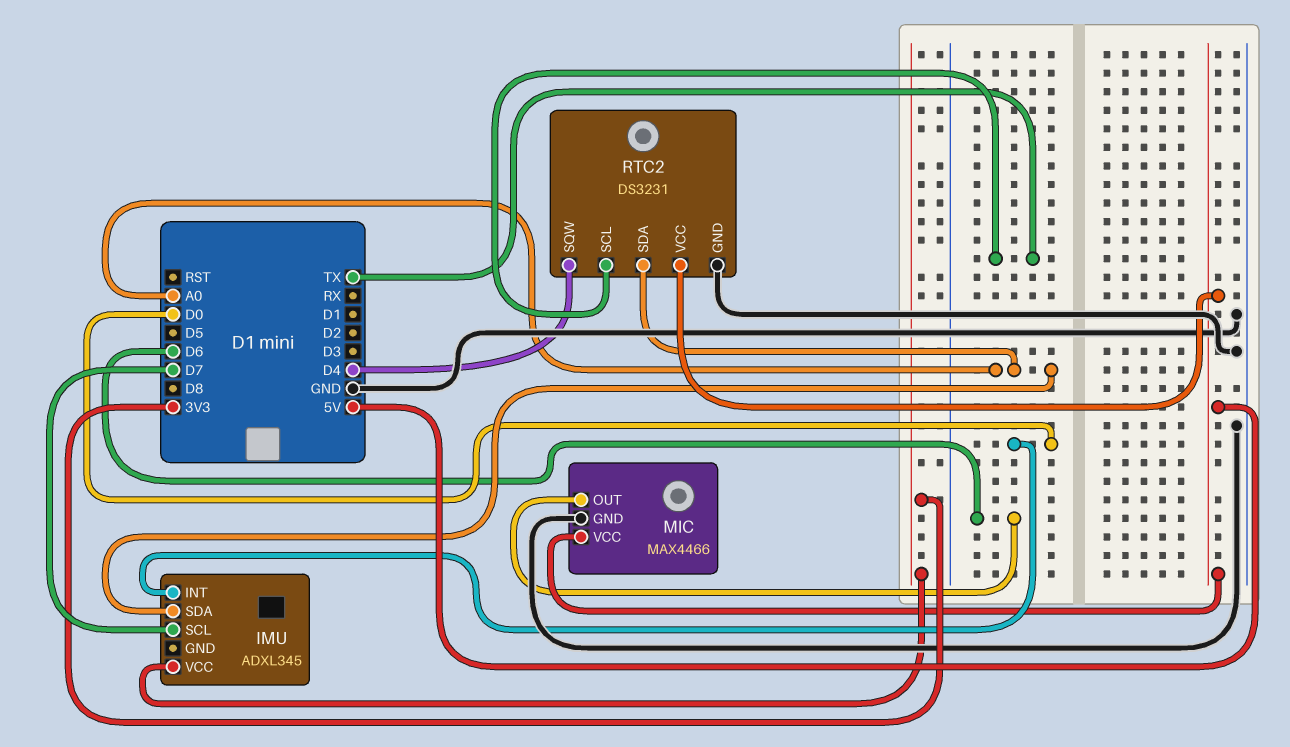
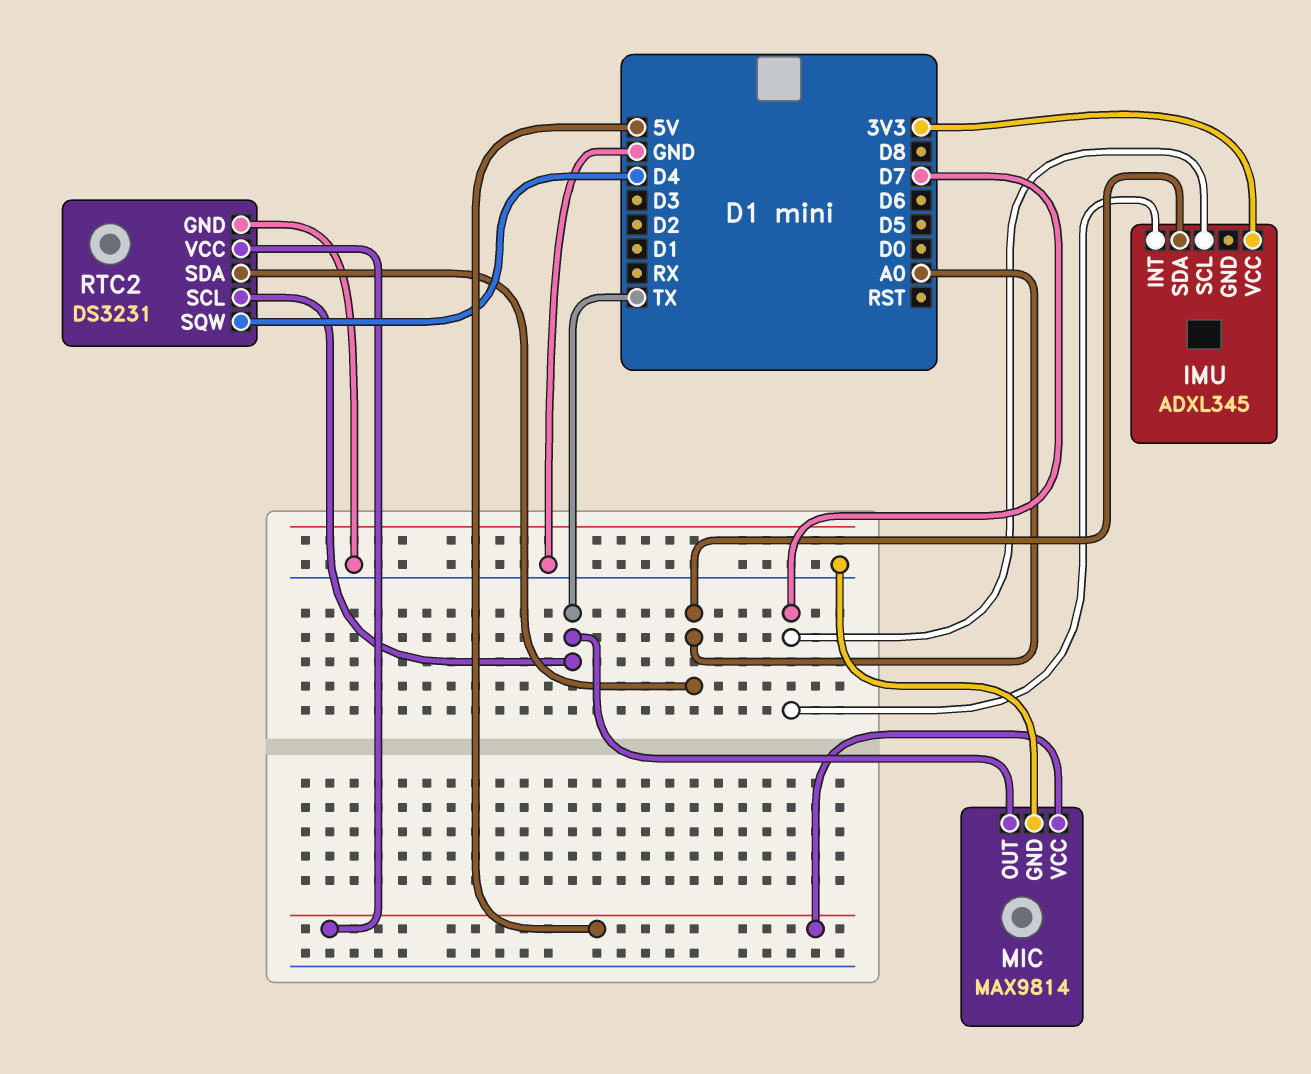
IMU pin INT: D0 -> D7
MIC: MAX4466 -> MAX9814
MIC pin OUT: D6 -> TX

